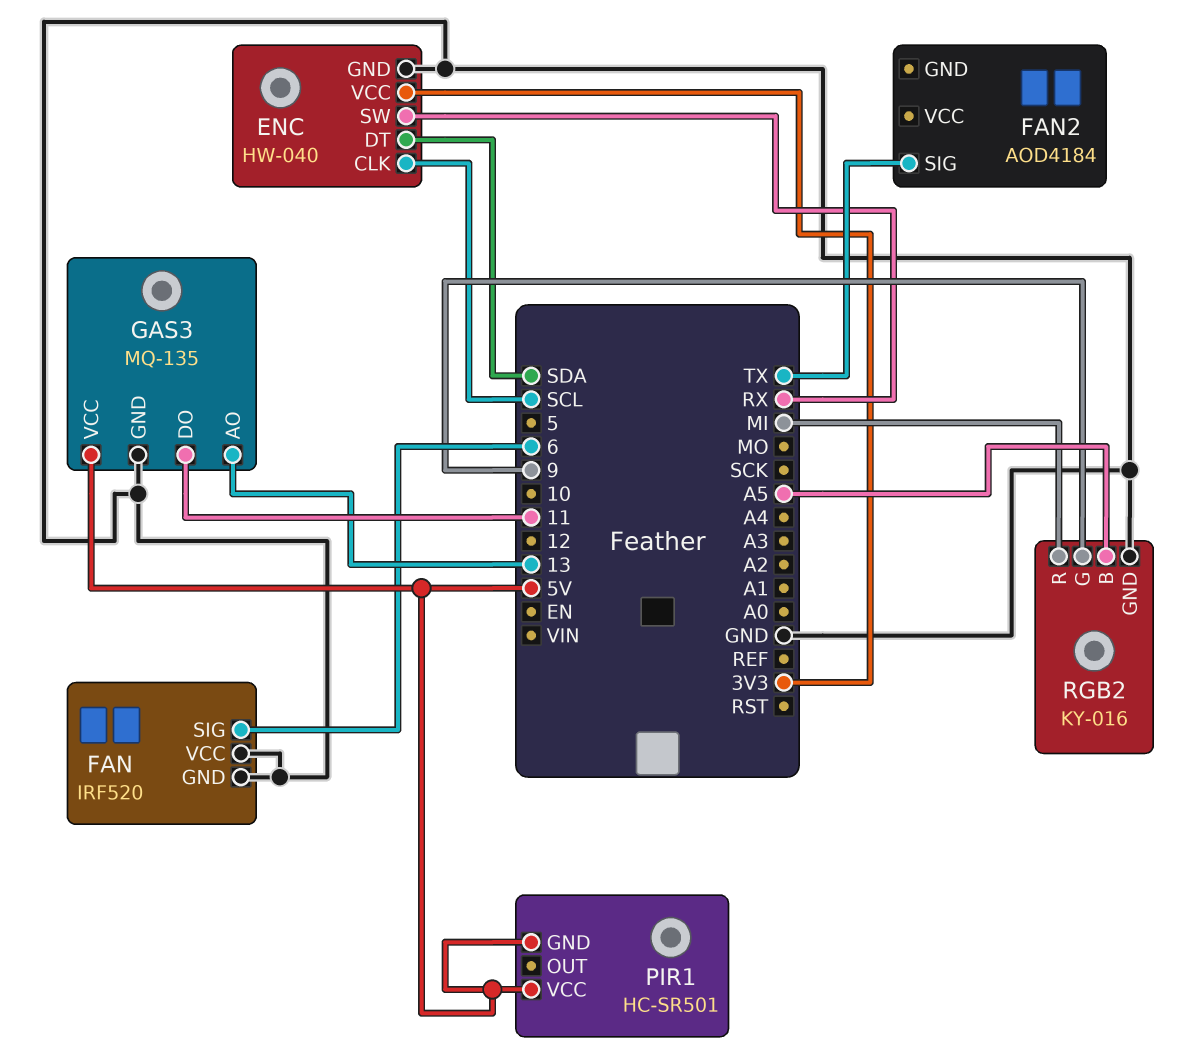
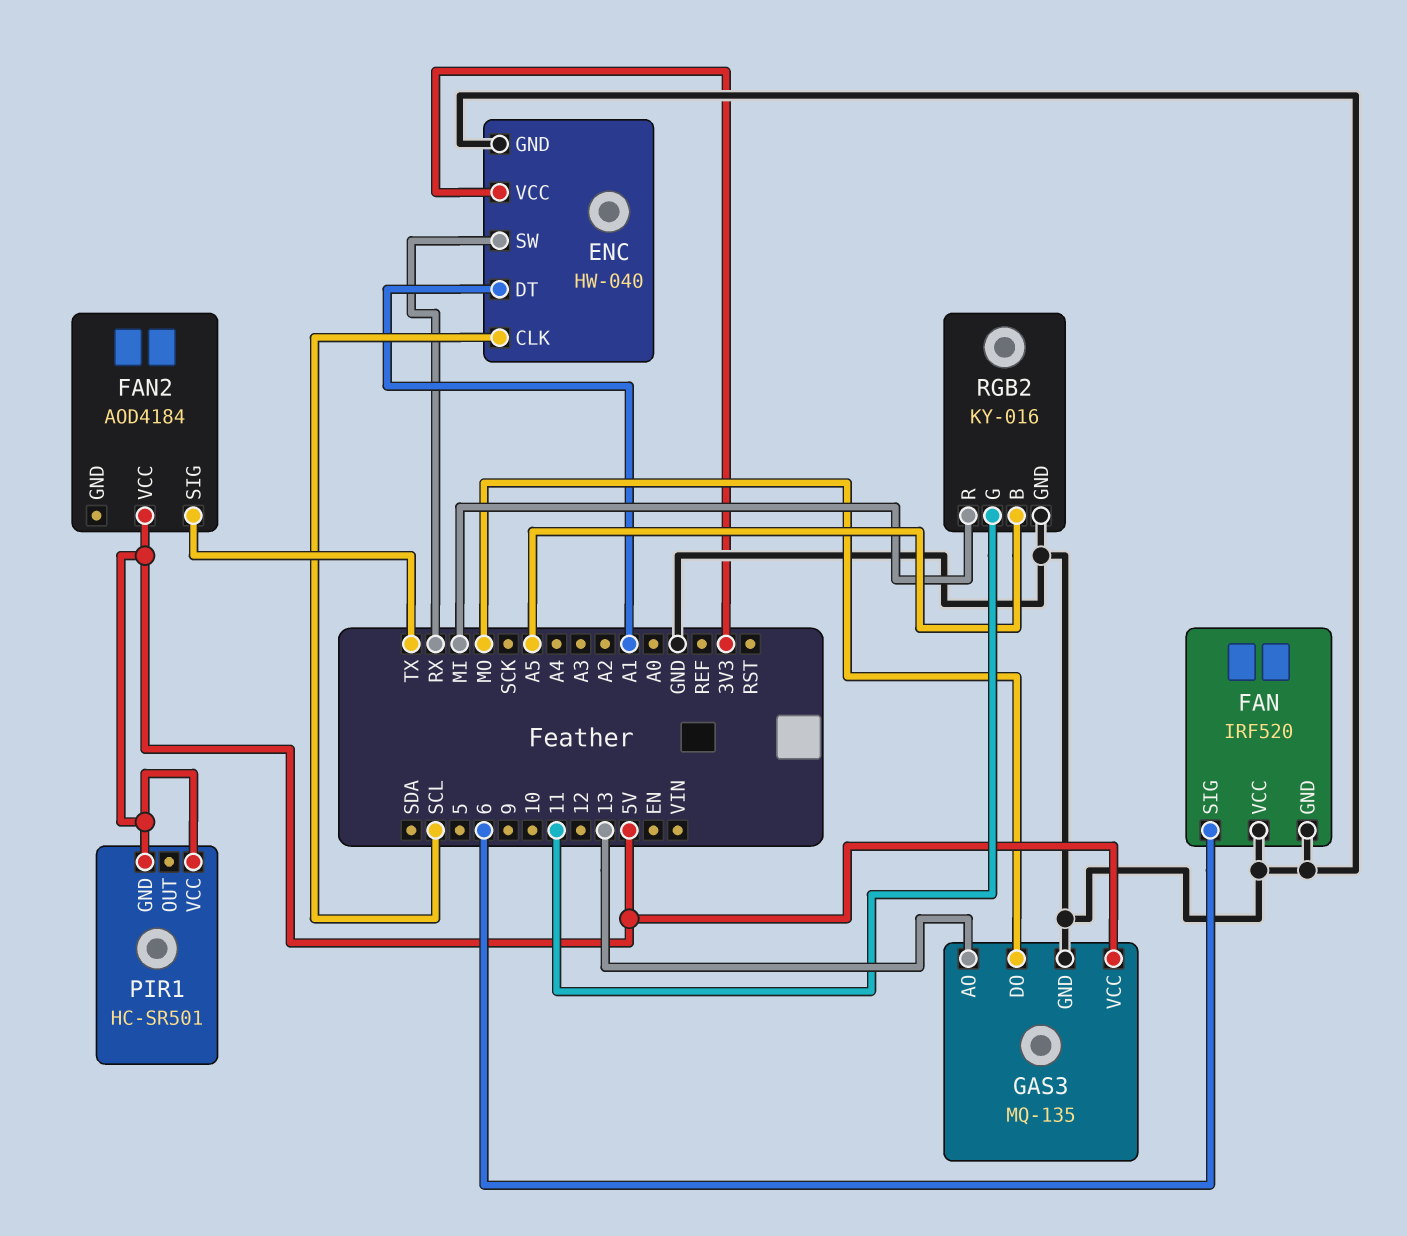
ENC pin DT: SDA -> A1
FAN2 pin VCC: none -> 5V
GAS3 pin DO: 11 -> MO
RGB2 pin G: 9 -> 11

